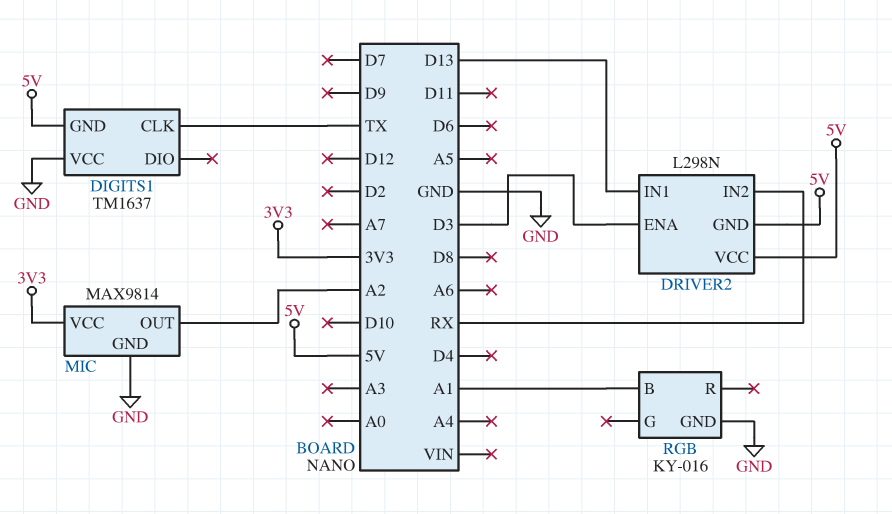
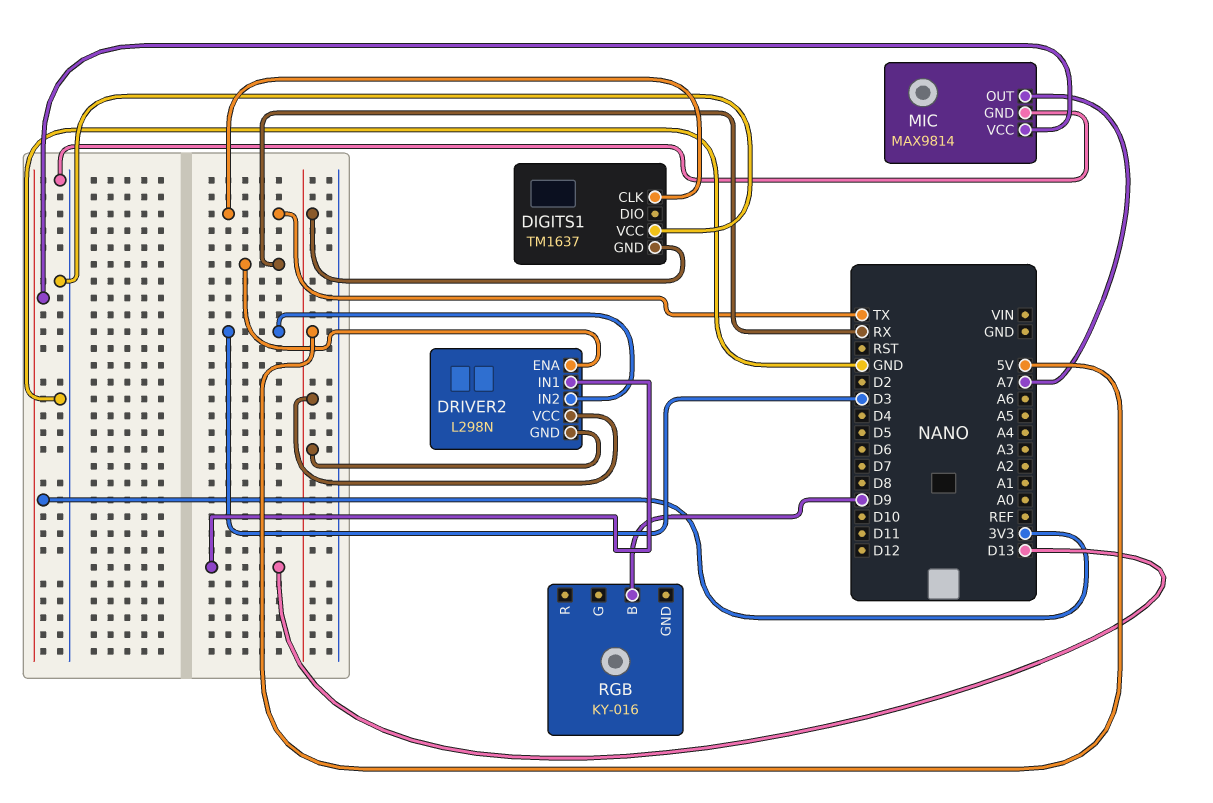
DRIVER2 pin ENA: D3 -> RX
DRIVER2 pin IN2: RX -> D3
MIC pin OUT: A2 -> A7
RGB pin B: A1 -> D9
RGB pin GND: GND -> none

